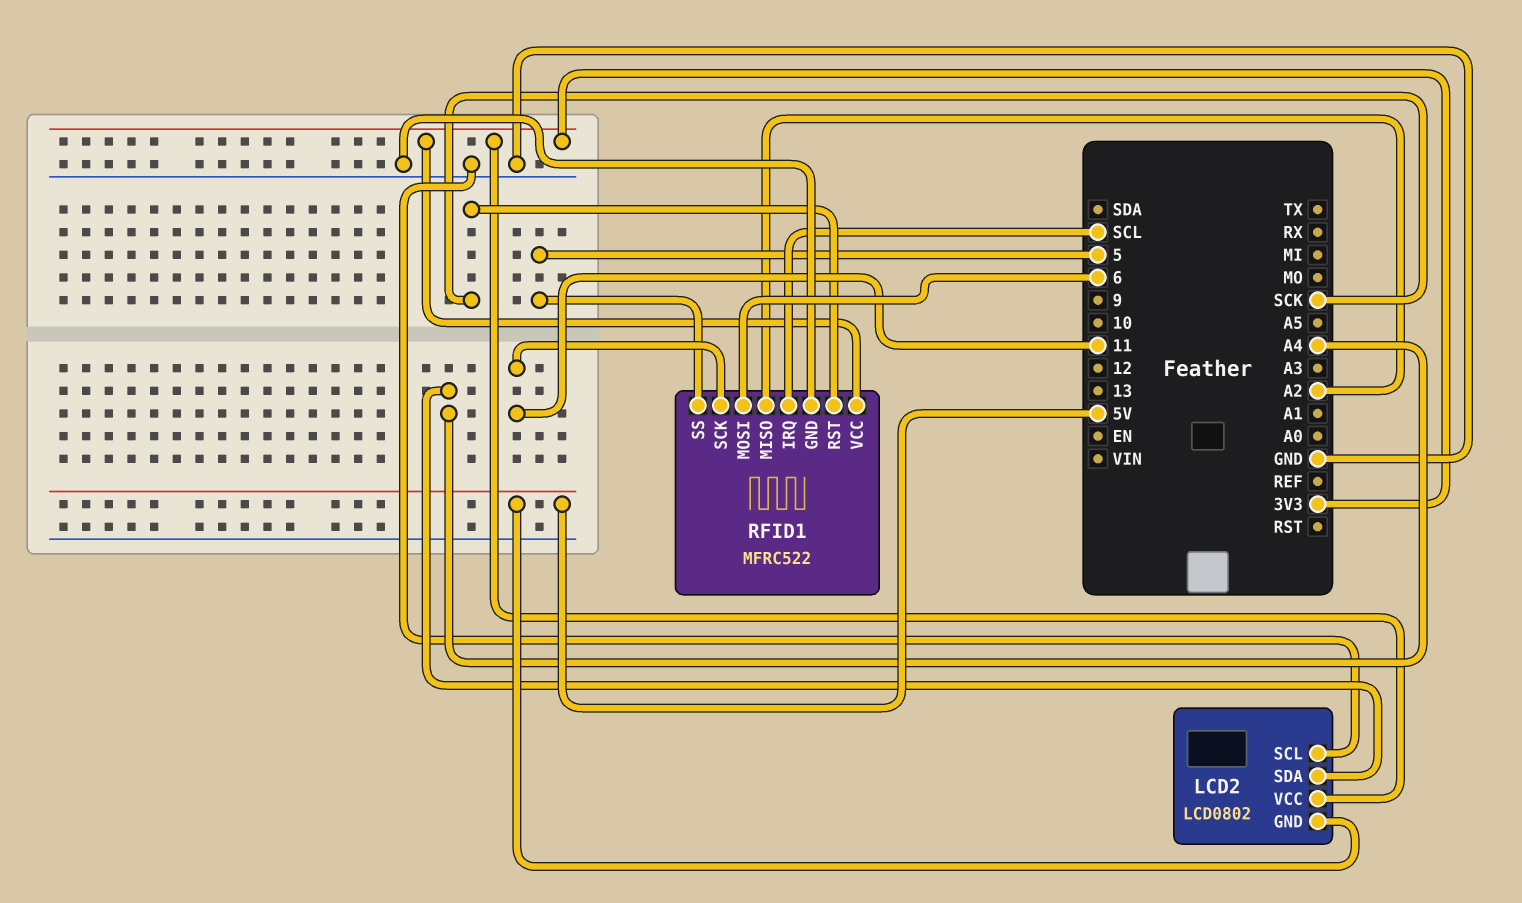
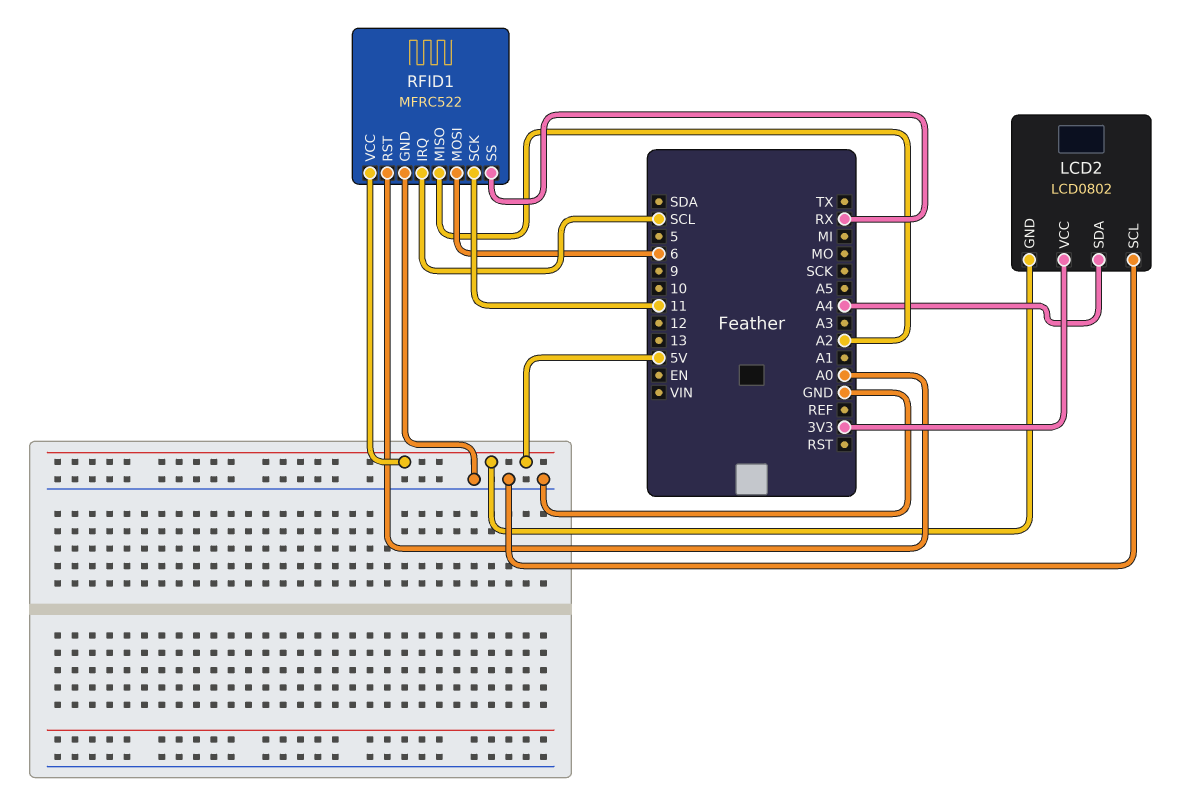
RFID1 pin RST: SCK -> A0
RFID1 pin SS: 5 -> RX
RFID1 pin VCC: 3V3 -> 5V

